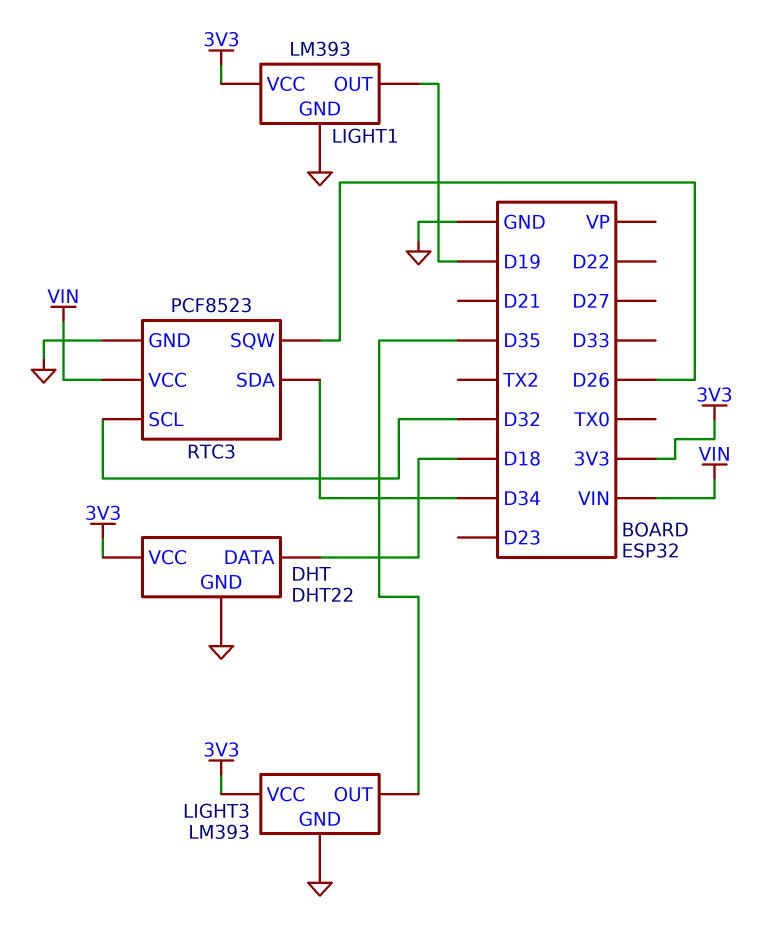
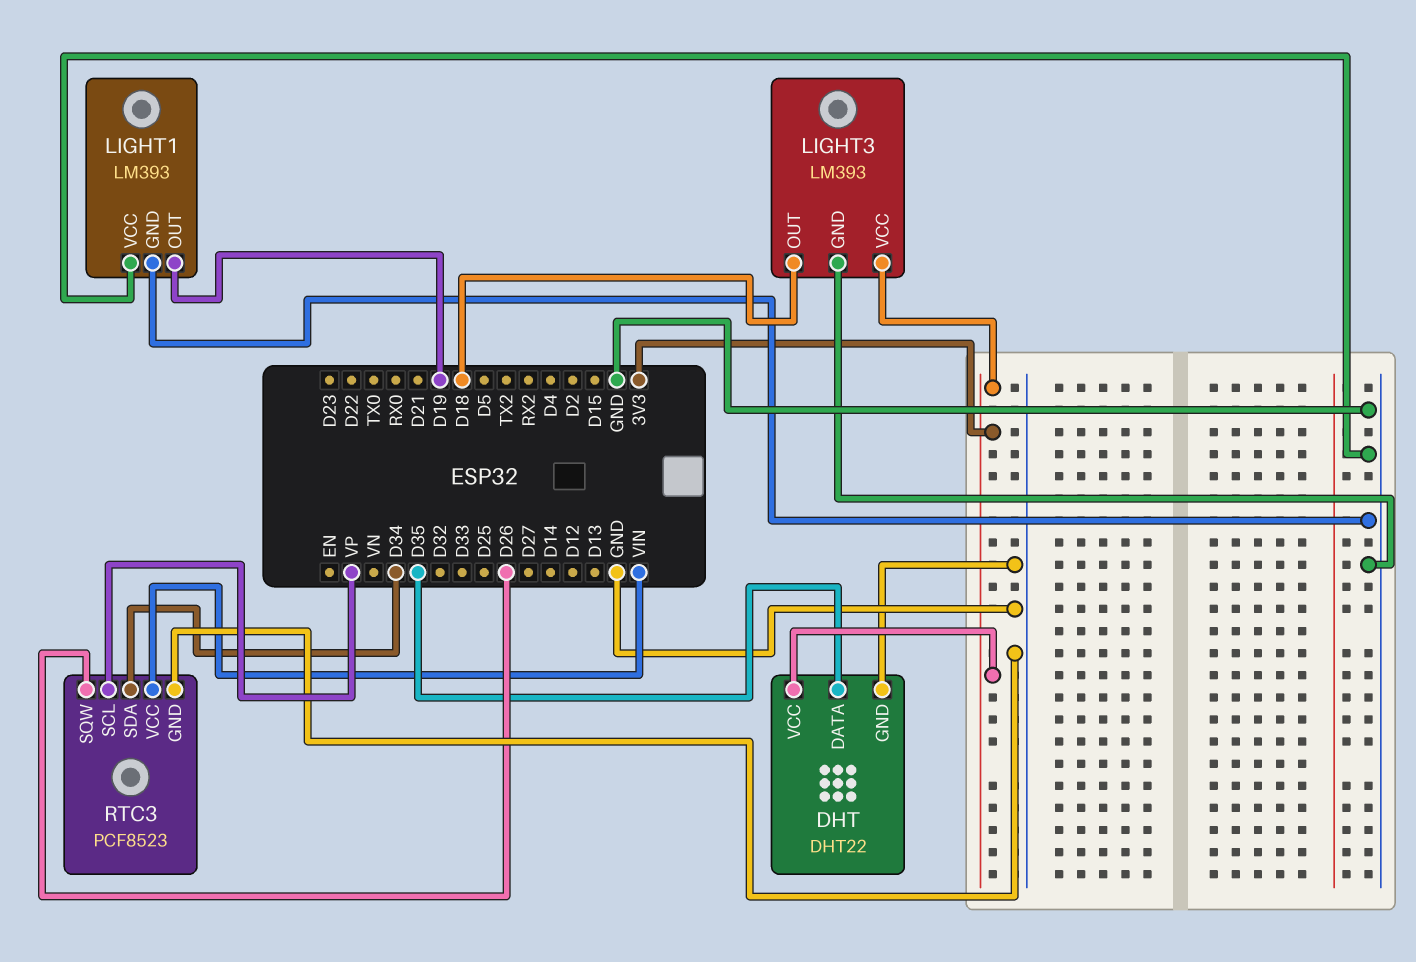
DHT pin DATA: D18 -> D35
LIGHT1 pin VCC: 3V3 -> GND
LIGHT3 pin OUT: D35 -> D18
RTC3 pin SCL: D32 -> VP

